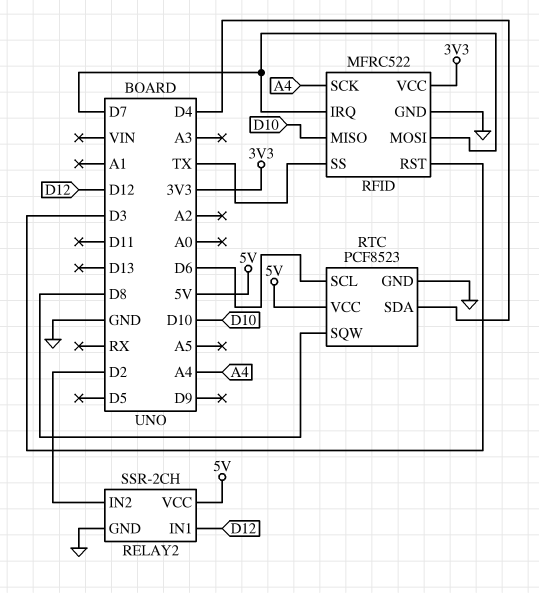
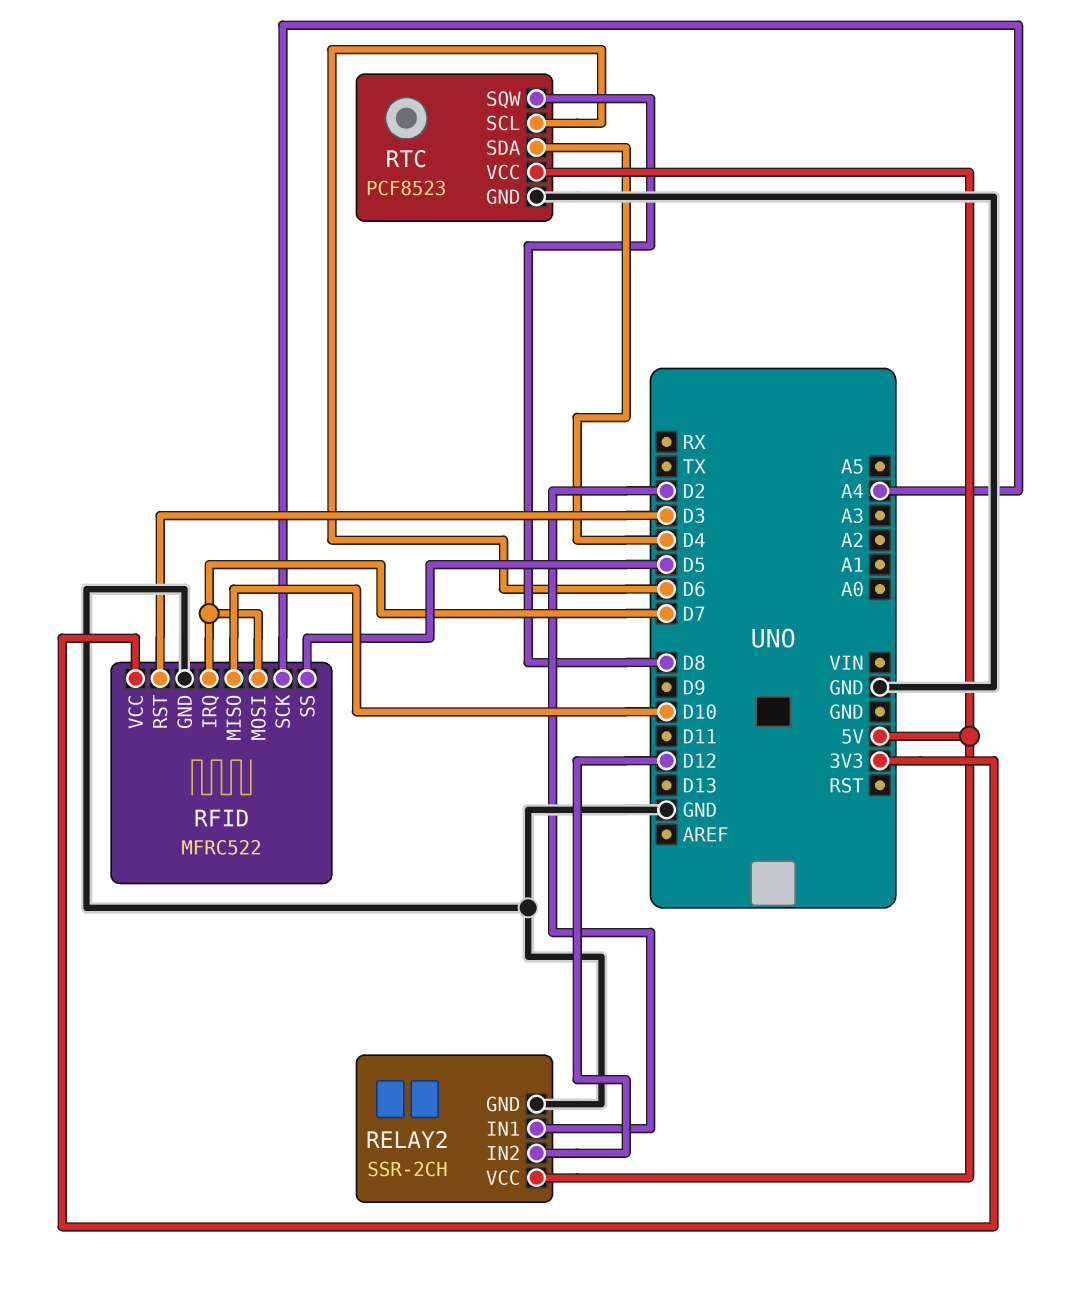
RELAY2 pin IN1: D12 -> D2
RELAY2 pin IN2: D2 -> D12
RFID pin SS: TX -> D5

